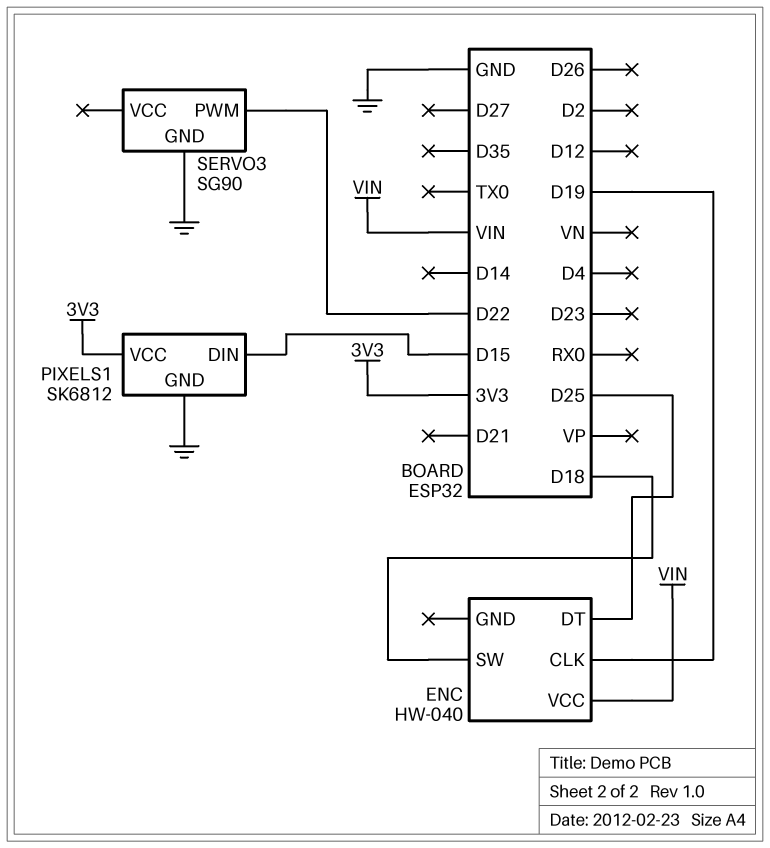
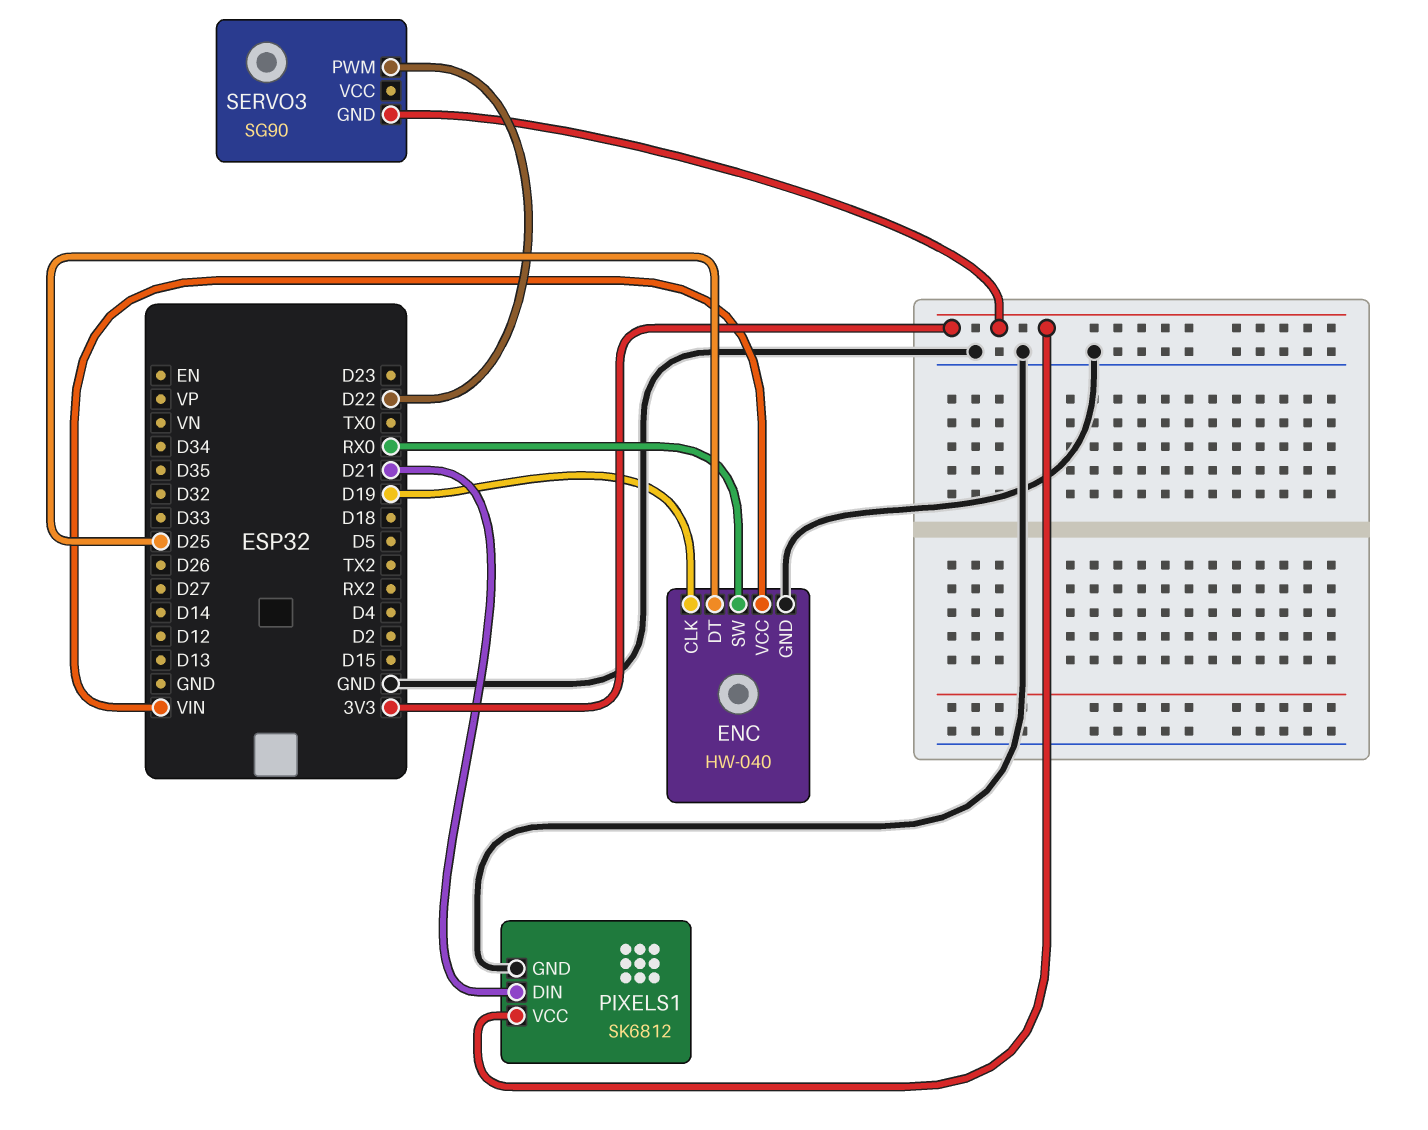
ENC pin GND: none -> GND
ENC pin SW: D18 -> RX0
PIXELS1 pin DIN: D15 -> D21
SERVO3 pin GND: GND -> 3V3

